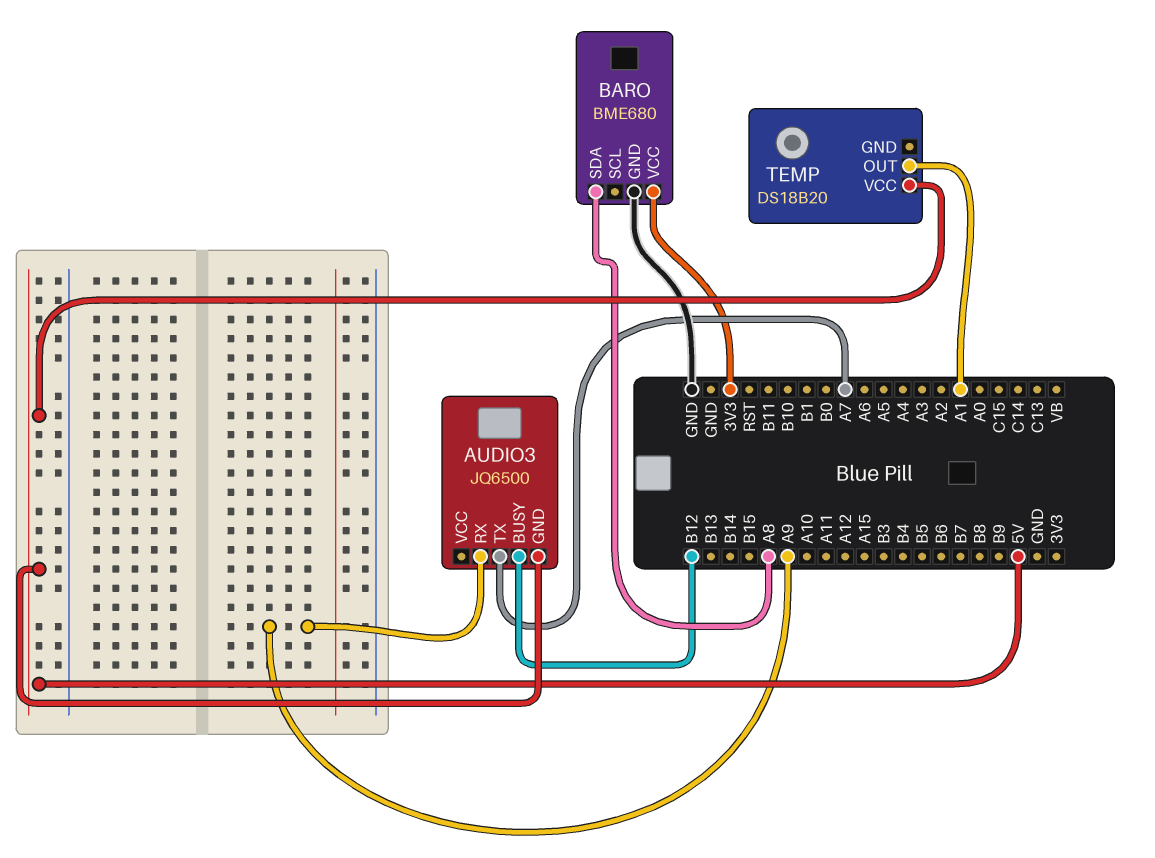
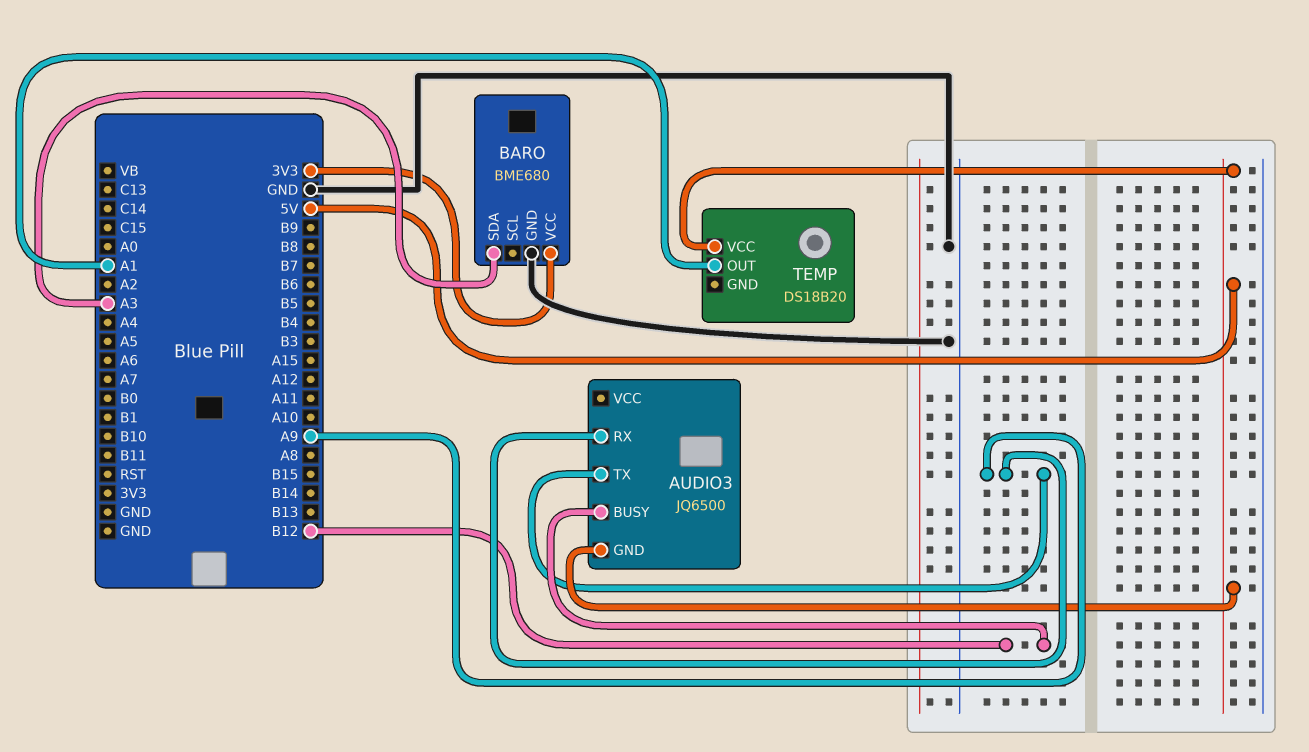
AUDIO3 pin TX: A7 -> A9
BARO pin SDA: A8 -> A3

